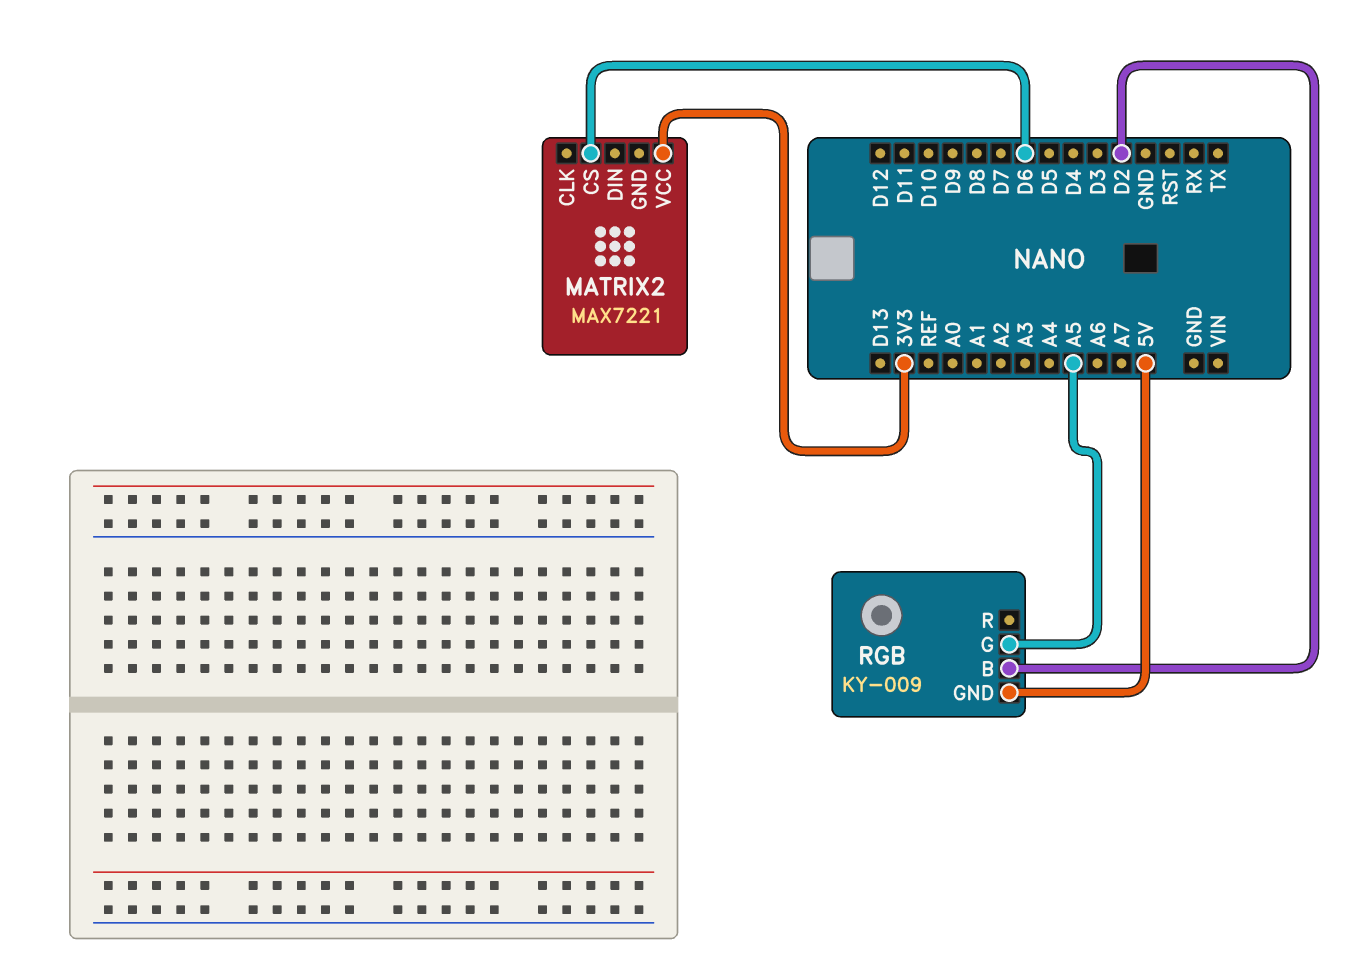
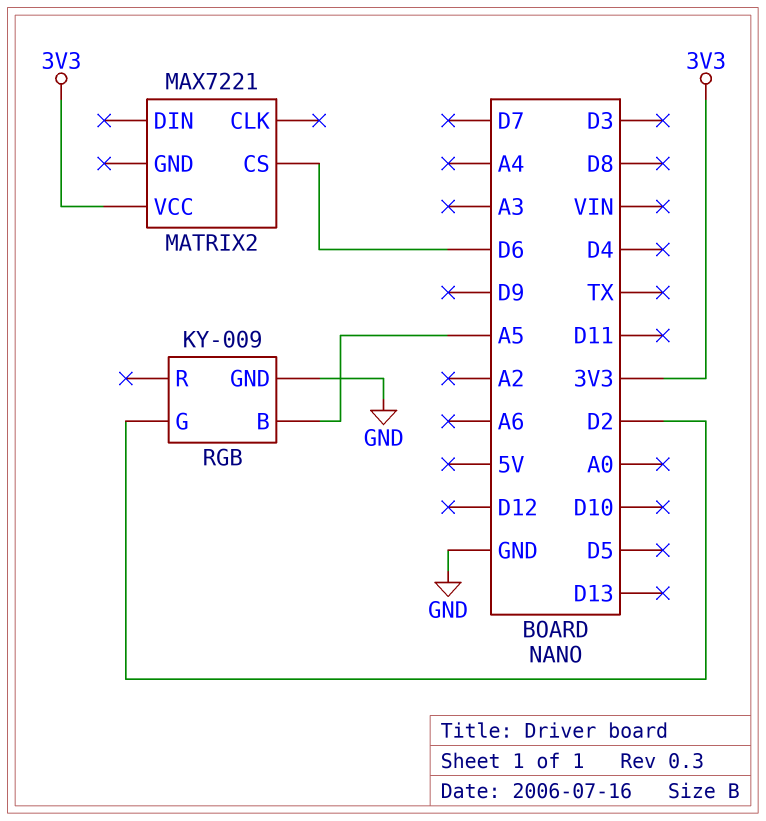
RGB pin B: D2 -> A5
RGB pin G: A5 -> D2
RGB pin GND: 5V -> GND

